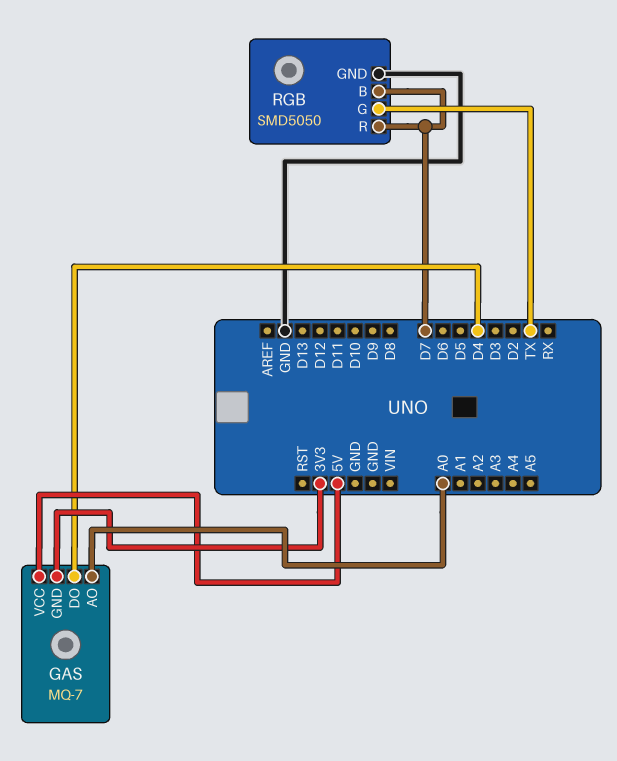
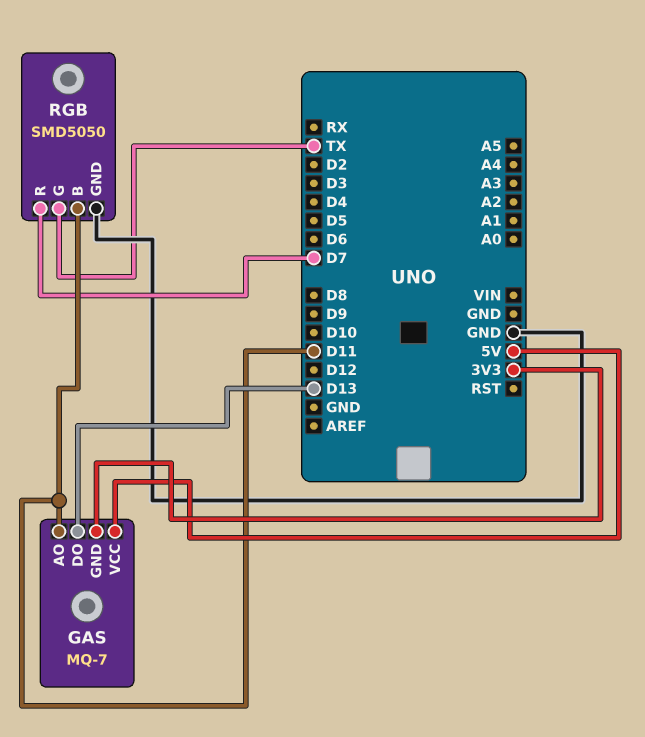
GAS pin AO: A0 -> D11
GAS pin DO: D4 -> D13
RGB pin B: D7 -> D11

